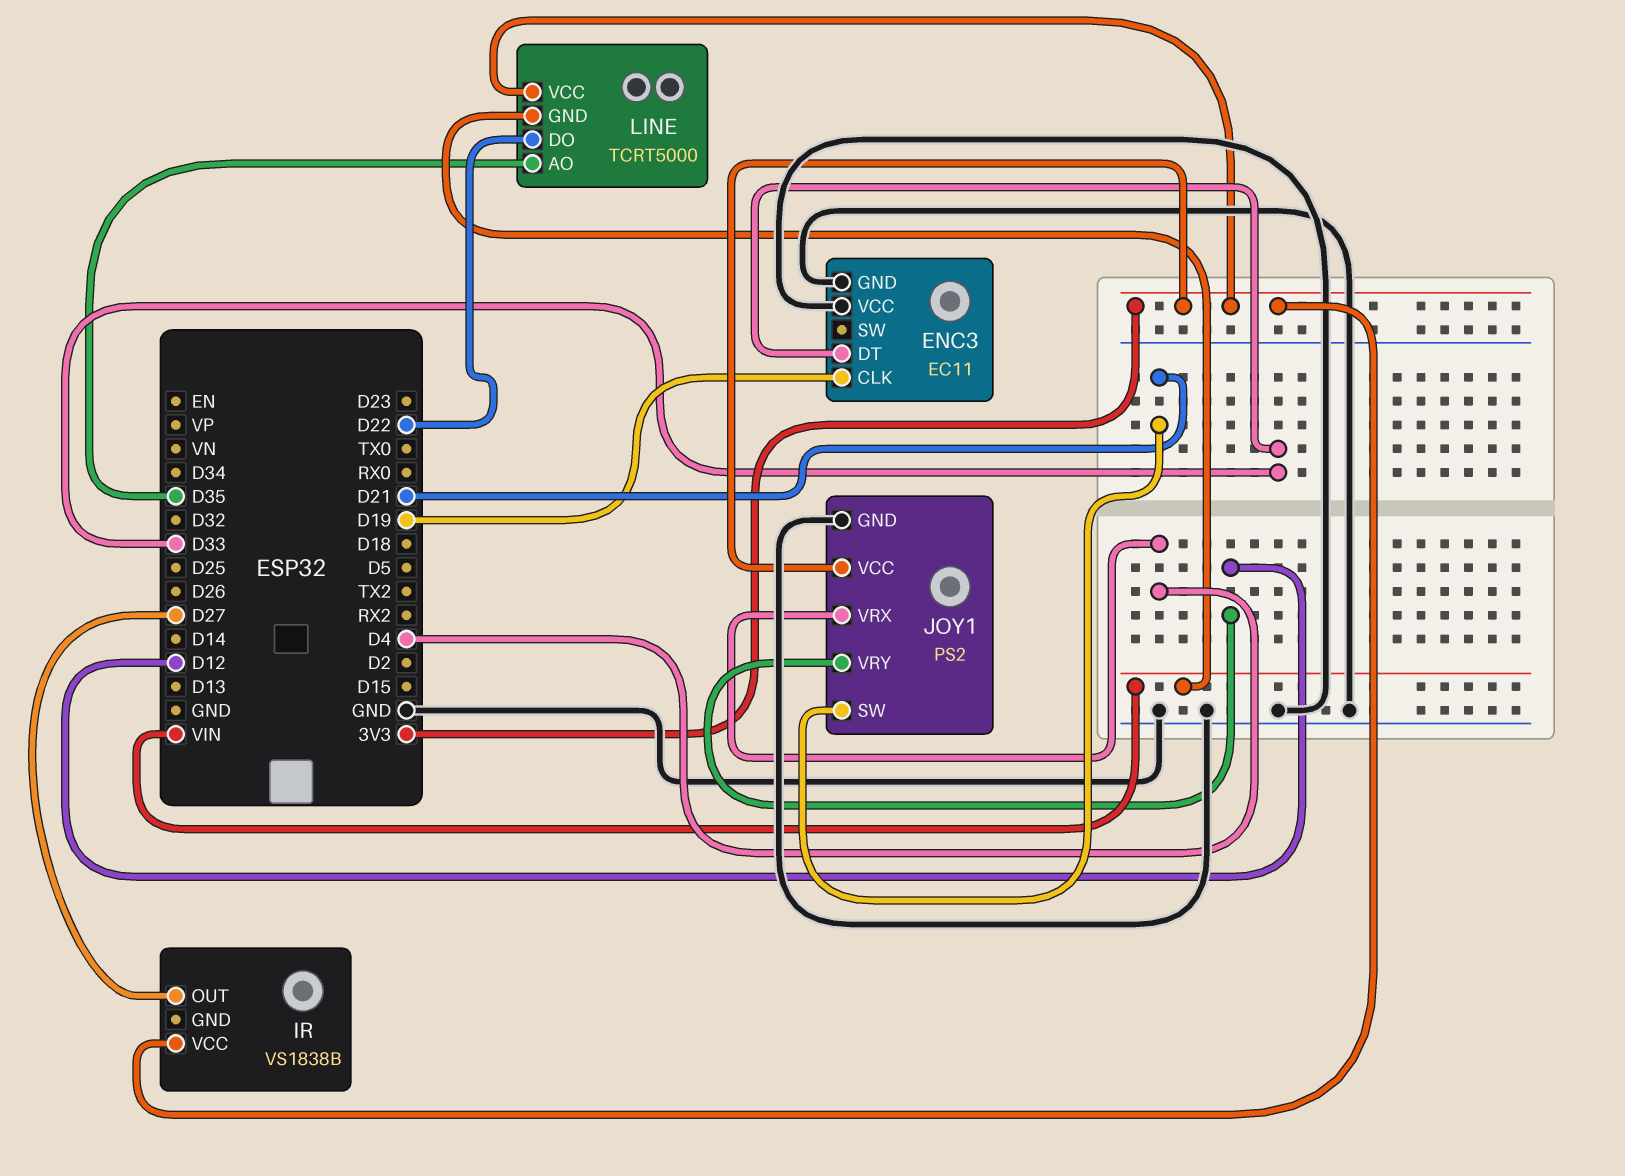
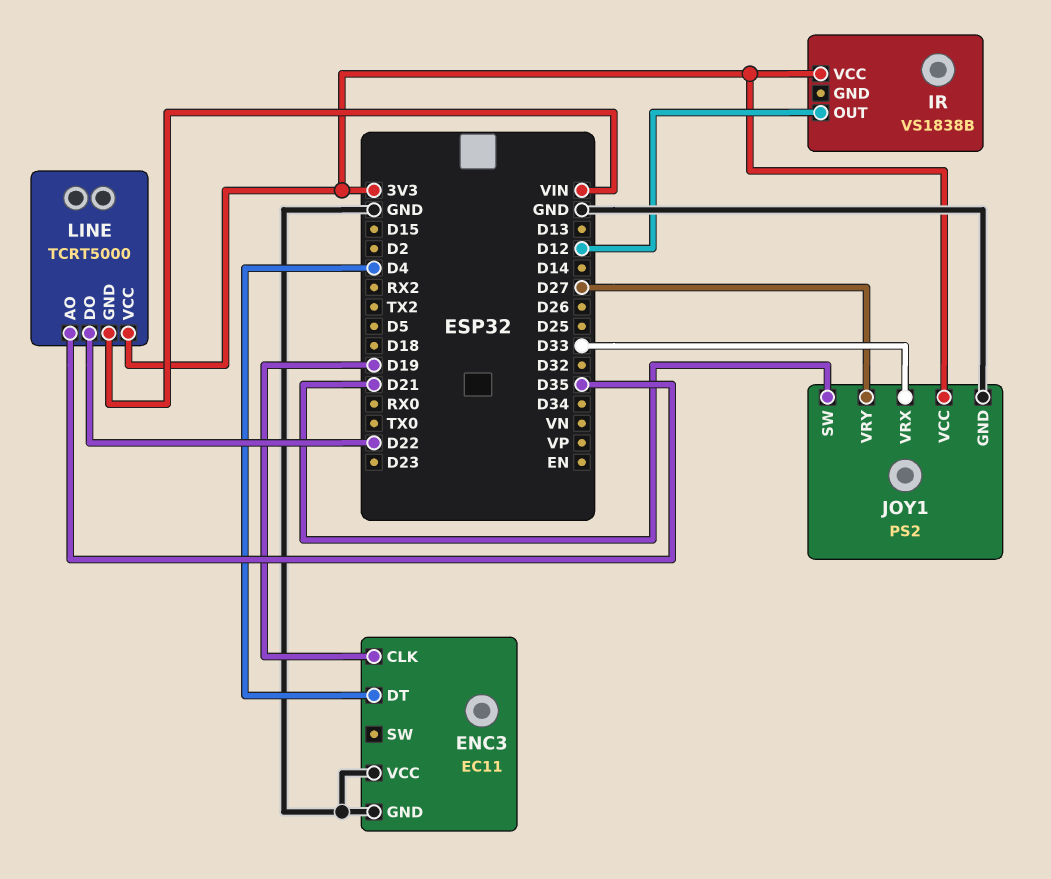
ENC3 pin DT: D33 -> D4
IR pin OUT: D27 -> D12
JOY1 pin VRX: D4 -> D33
JOY1 pin VRY: D12 -> D27

